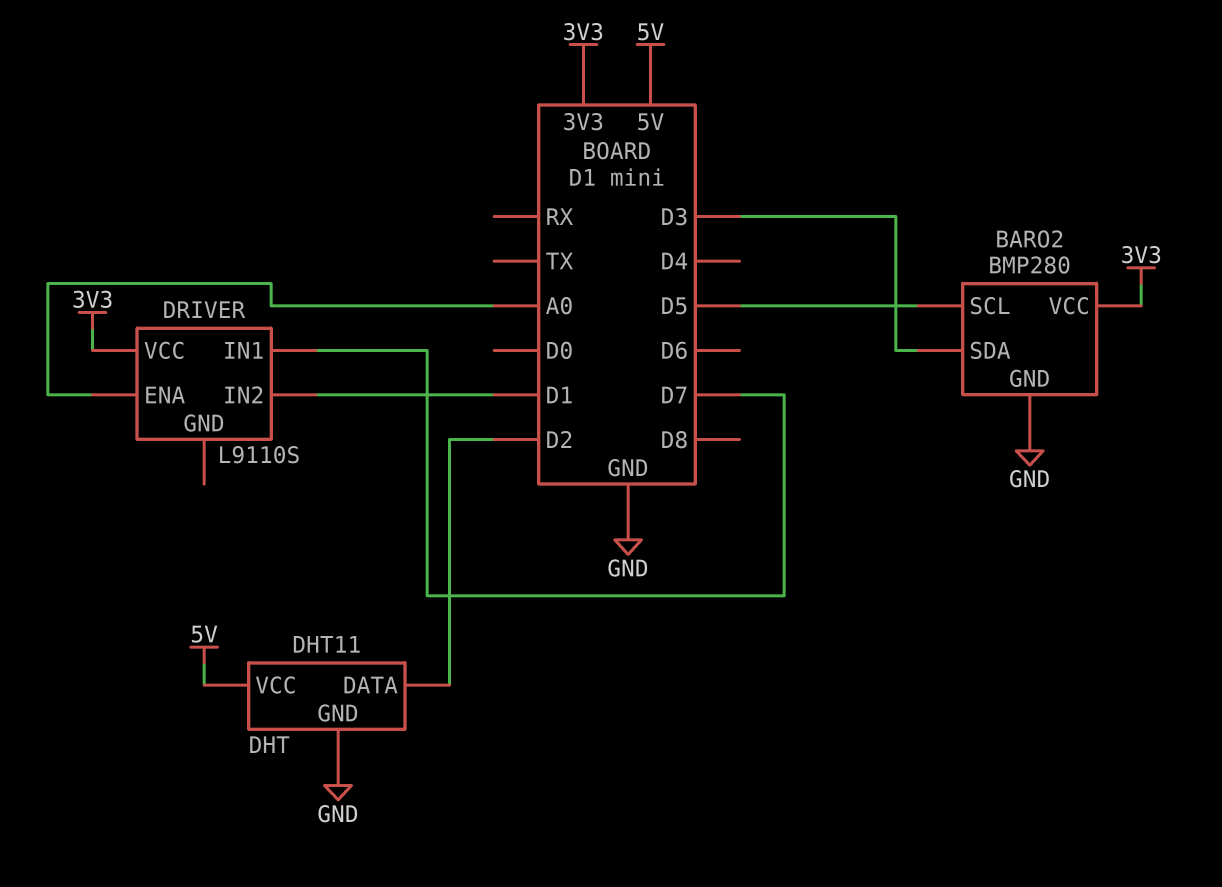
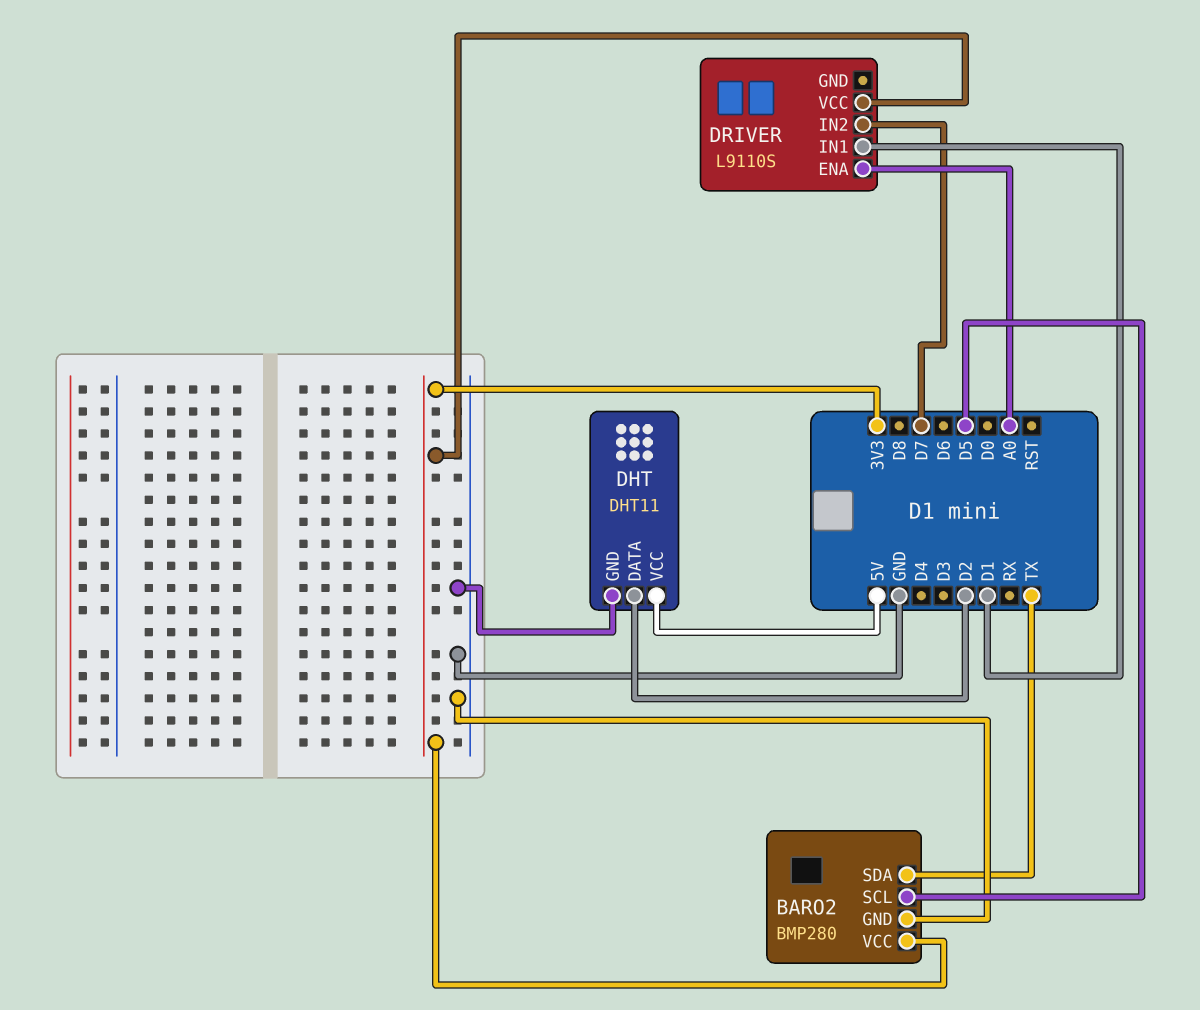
BARO2 pin SDA: D3 -> TX
DRIVER pin IN1: D7 -> D1
DRIVER pin IN2: D1 -> D7

